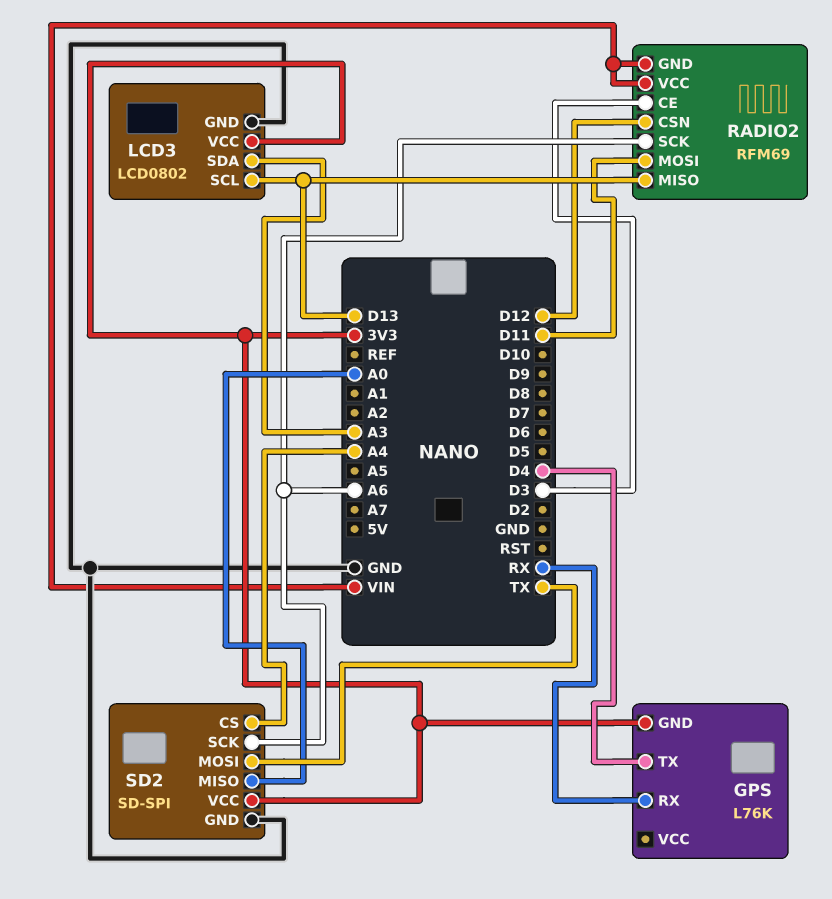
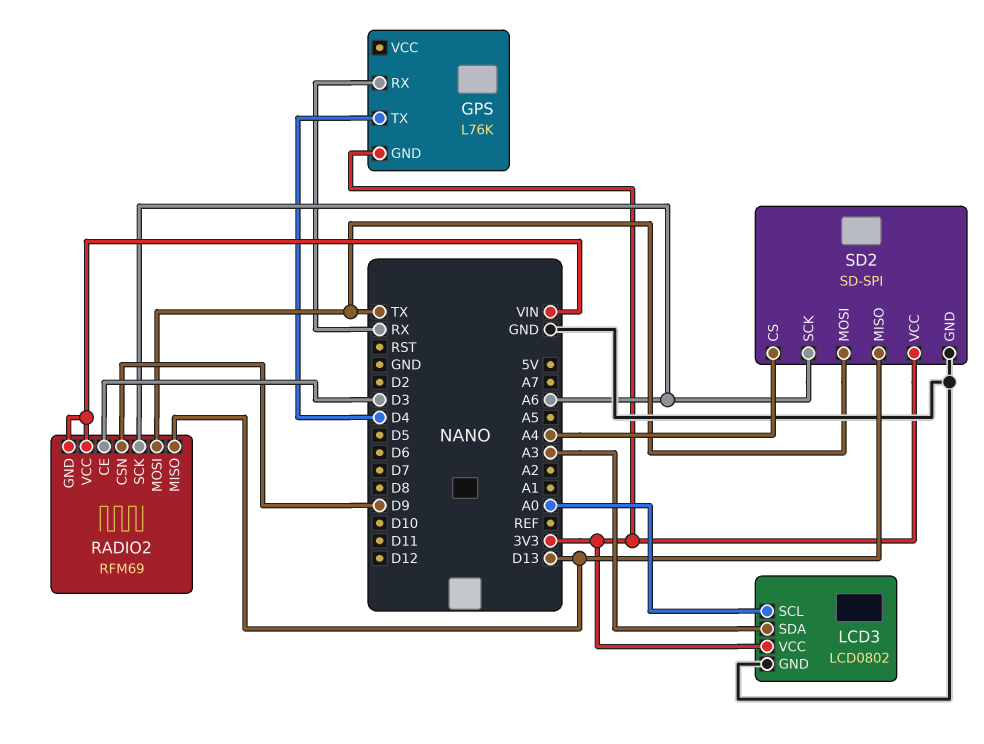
LCD3 pin SCL: D13 -> A0
RADIO2 pin CSN: D12 -> D9
RADIO2 pin MOSI: D11 -> TX
SD2 pin MISO: A0 -> D13

